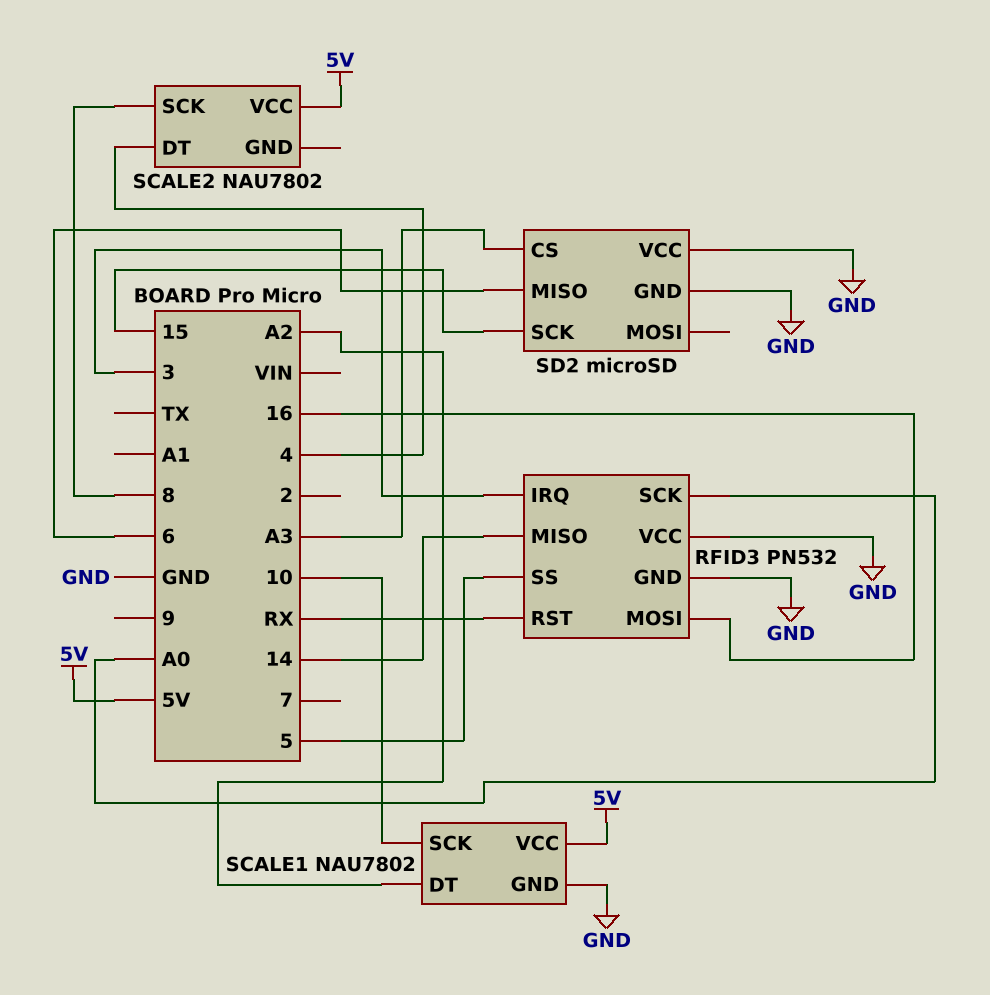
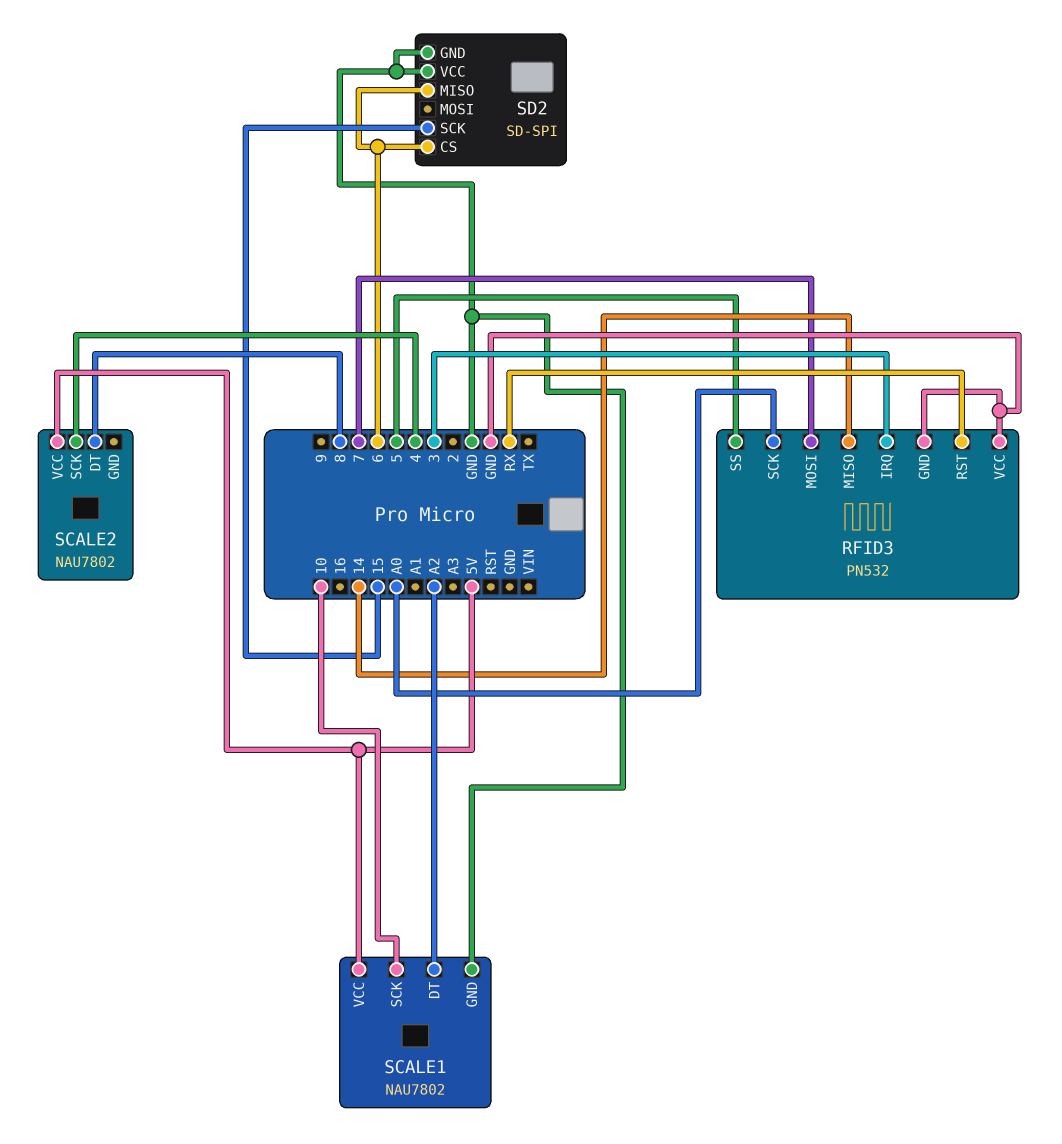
RFID3 pin MOSI: 16 -> 7
SCALE2 pin DT: 4 -> 8
SCALE2 pin SCK: 8 -> 4
SD2: microSD -> SD-SPI
SD2 pin CS: A3 -> 6

